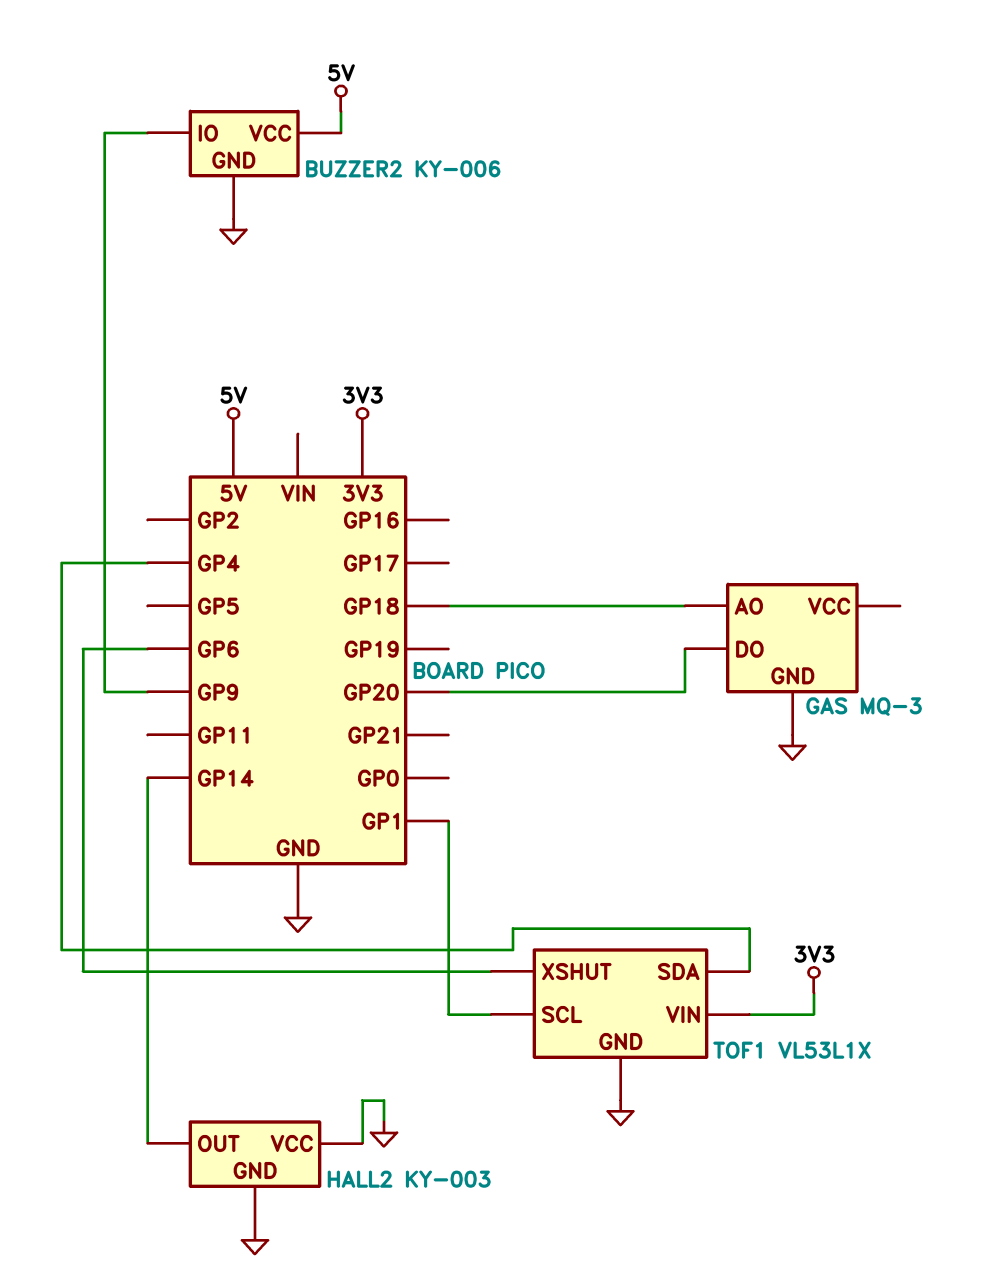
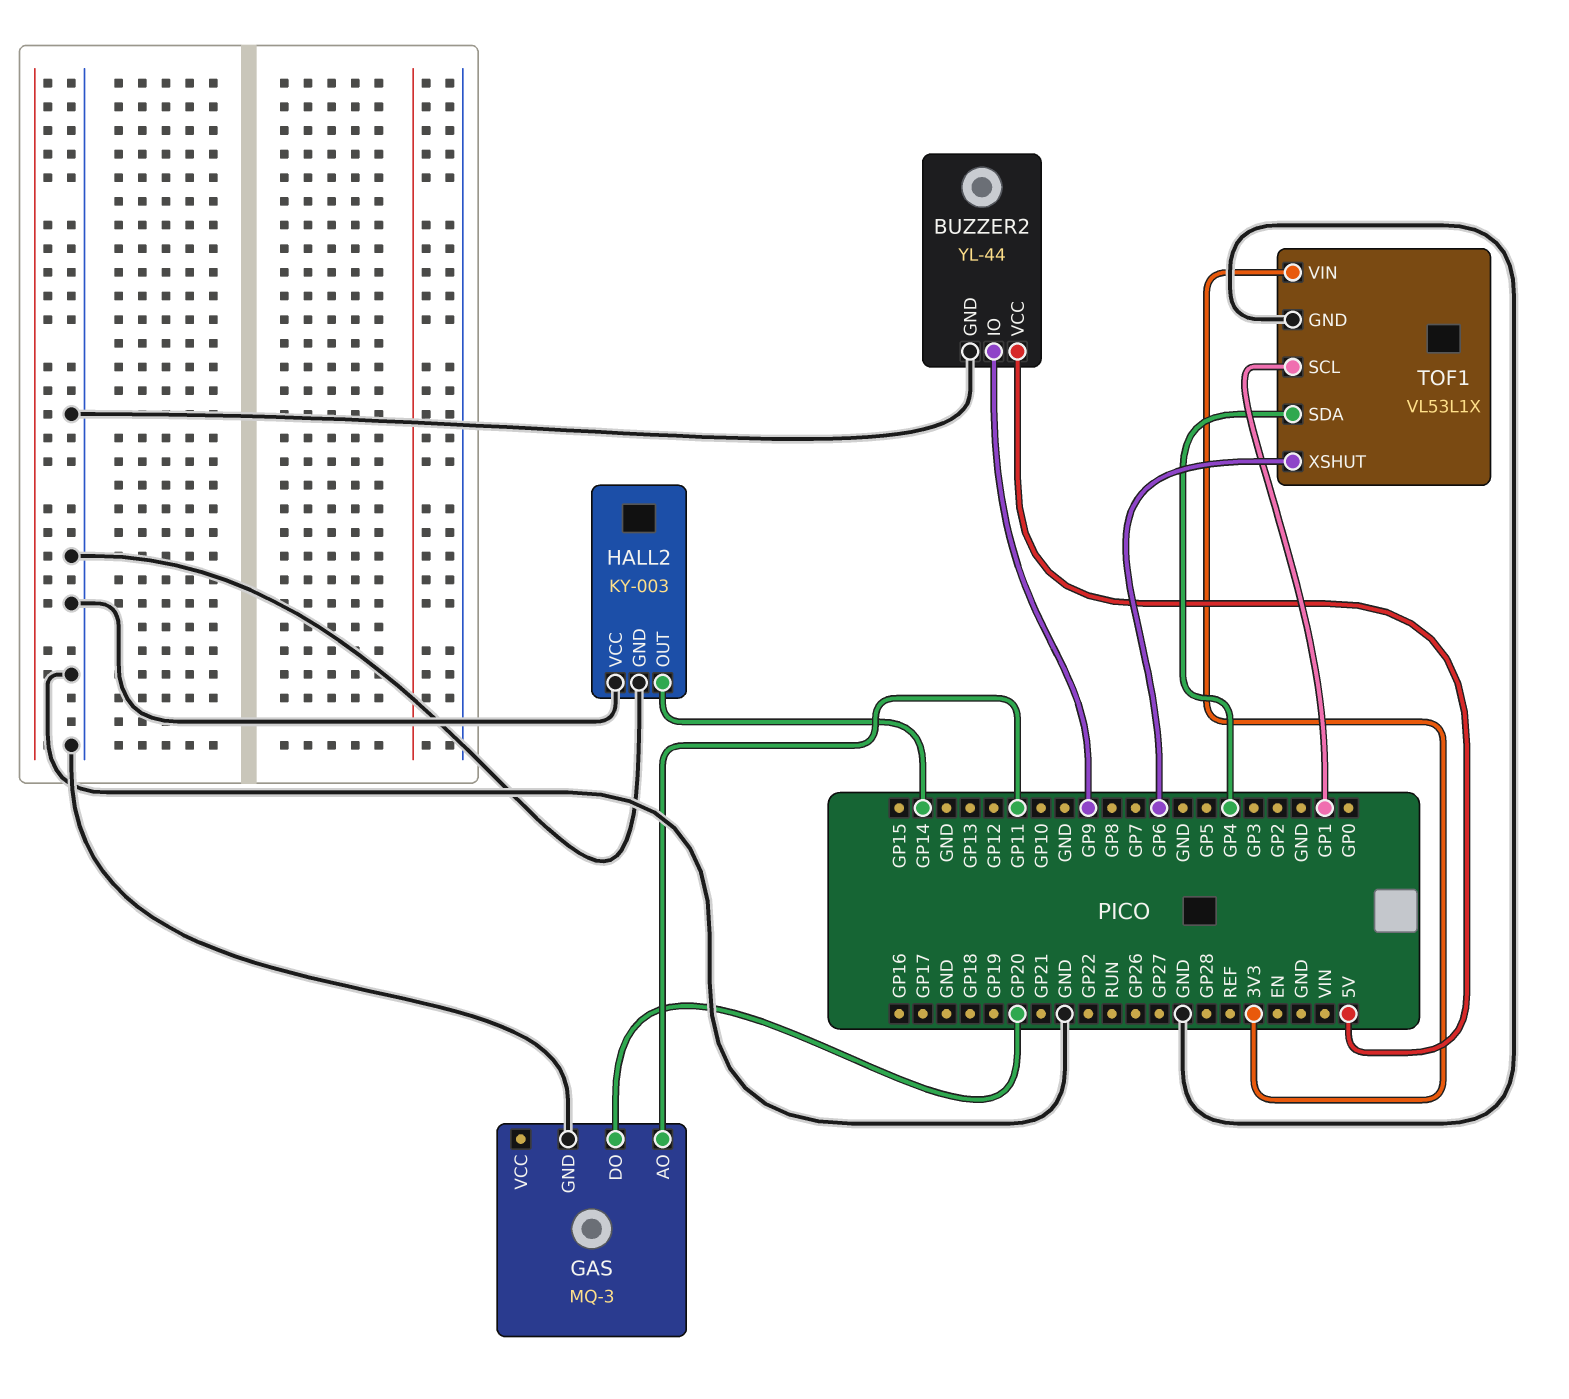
BUZZER2: KY-006 -> YL-44
GAS pin AO: GP18 -> GP11

